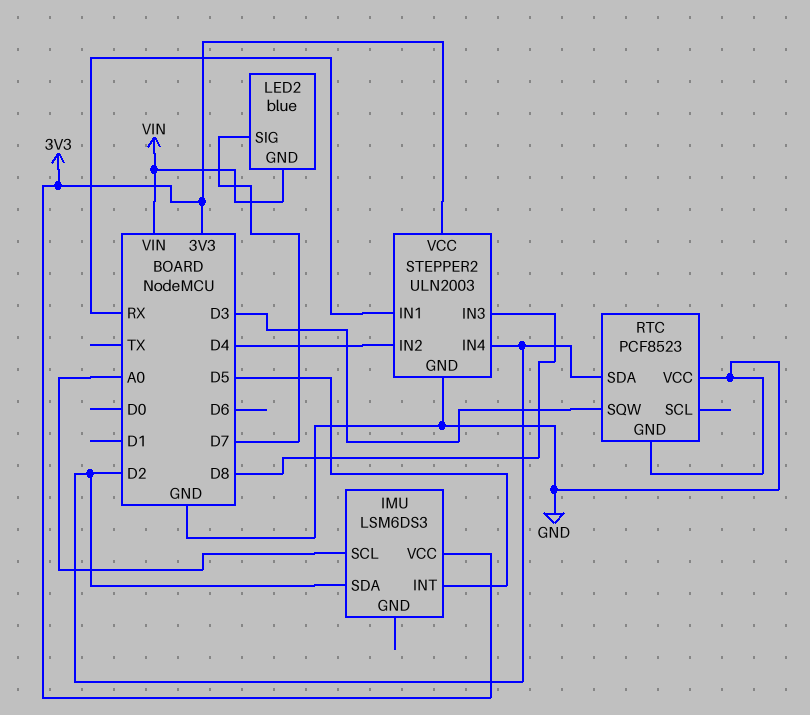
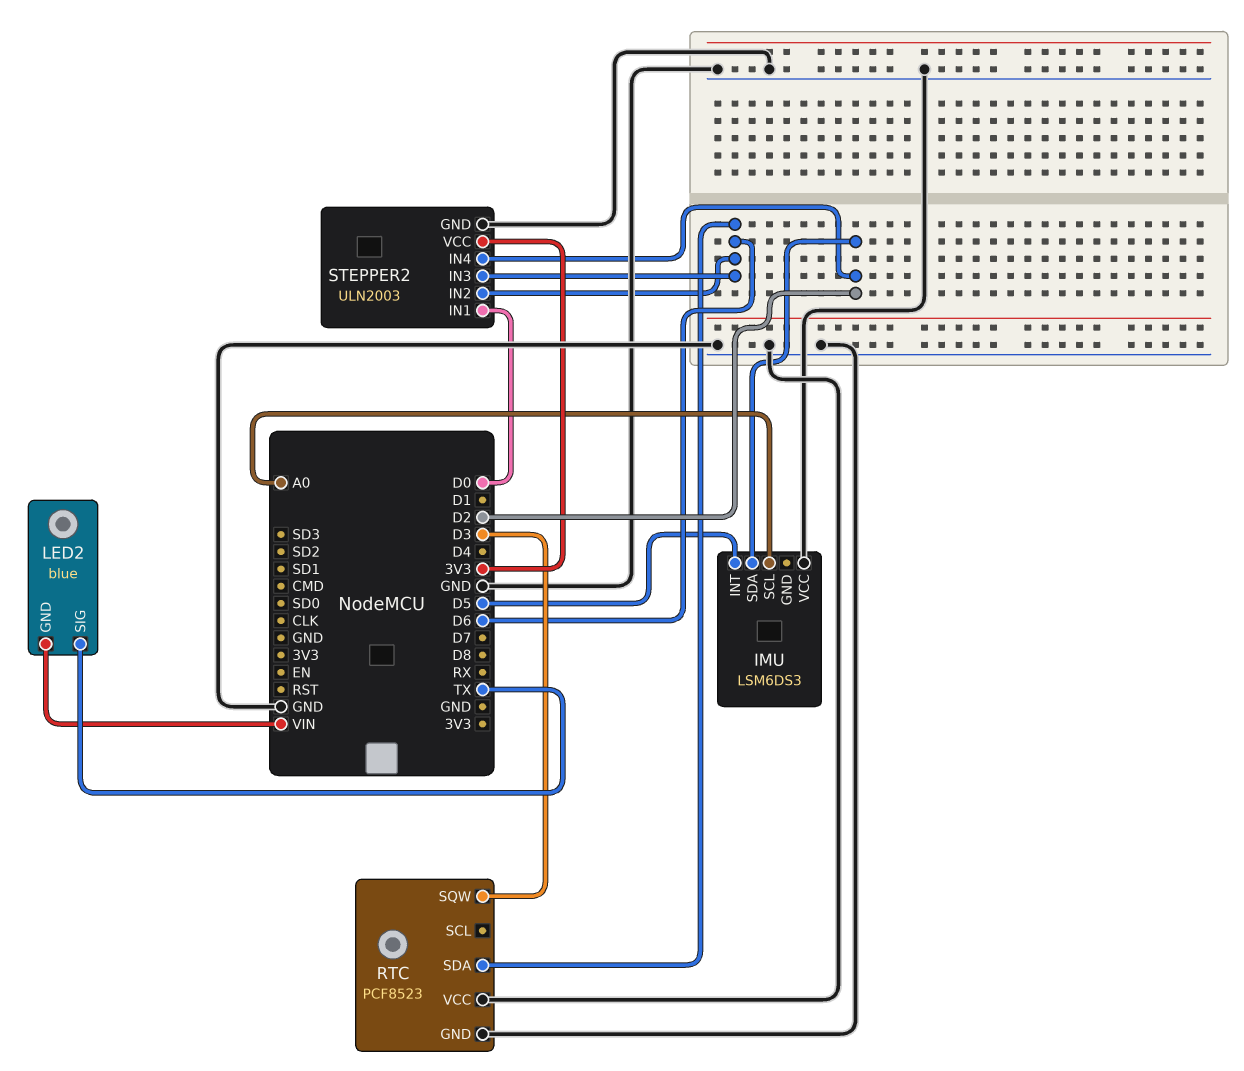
IMU pin VCC: 3V3 -> GND
LED2 pin SIG: D7 -> TX
RTC pin SDA: D2 -> D6
STEPPER2 pin IN1: RX -> D0
STEPPER2 pin IN2: D4 -> D6
STEPPER2 pin IN3: D8 -> D6

